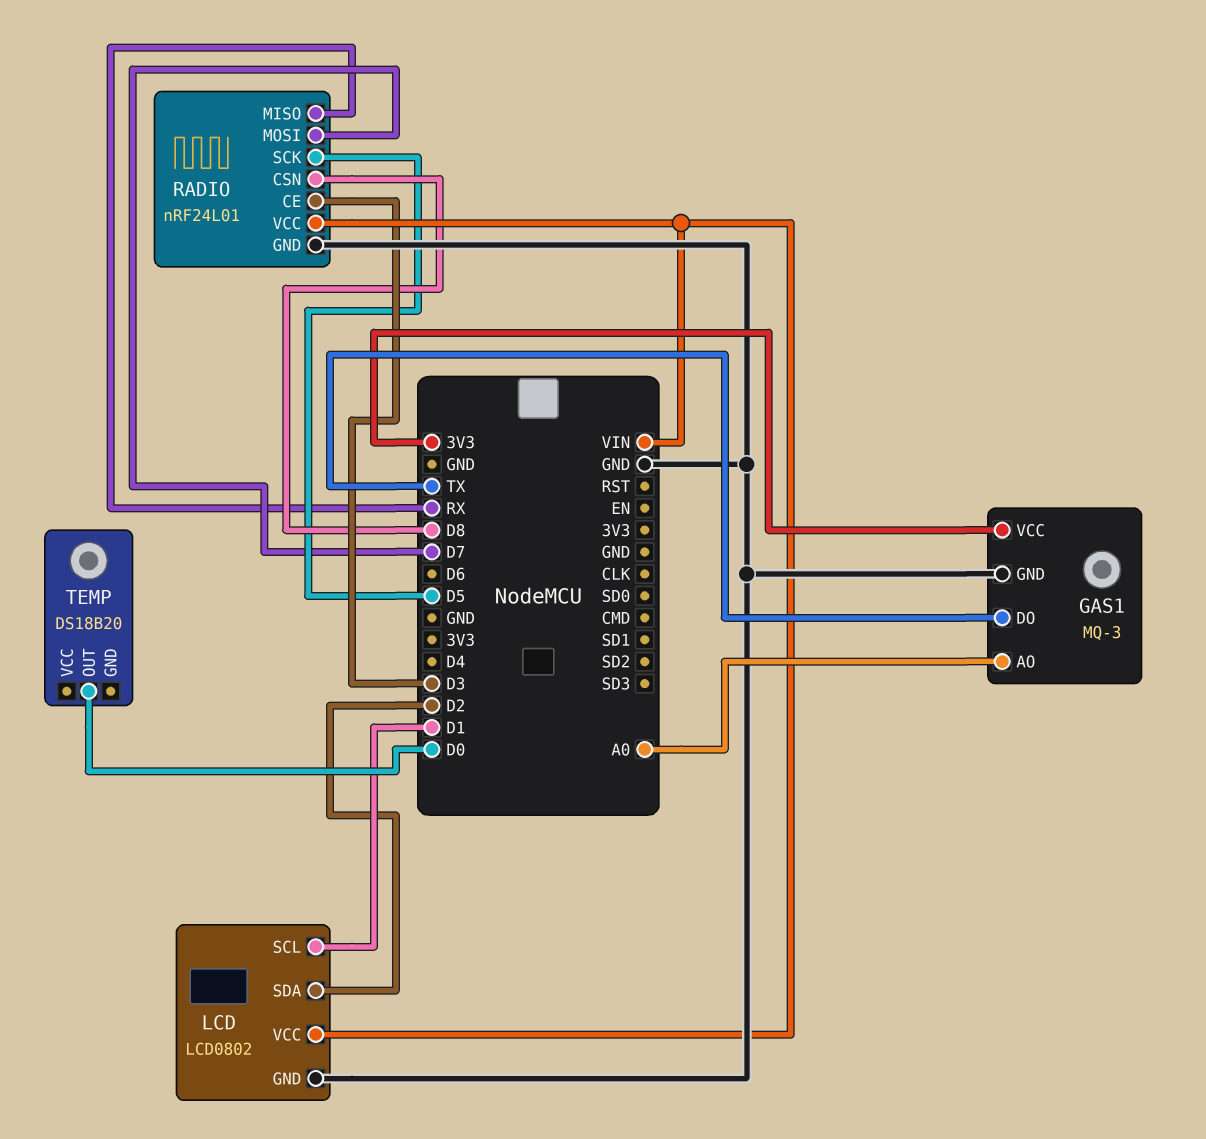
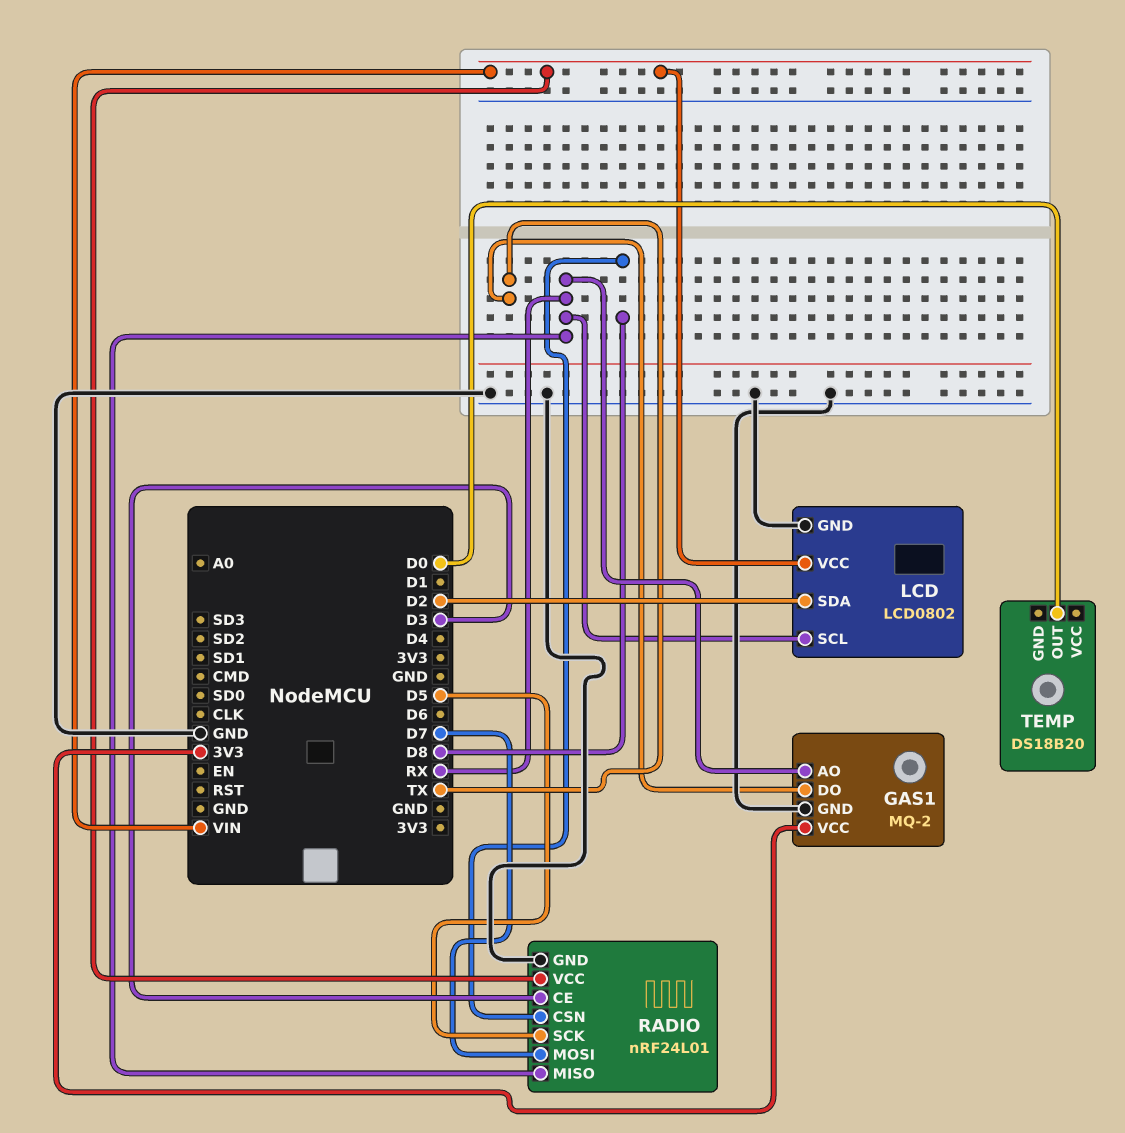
GAS1: MQ-3 -> MQ-2
GAS1 pin AO: A0 -> RX
LCD pin SCL: D1 -> RX

